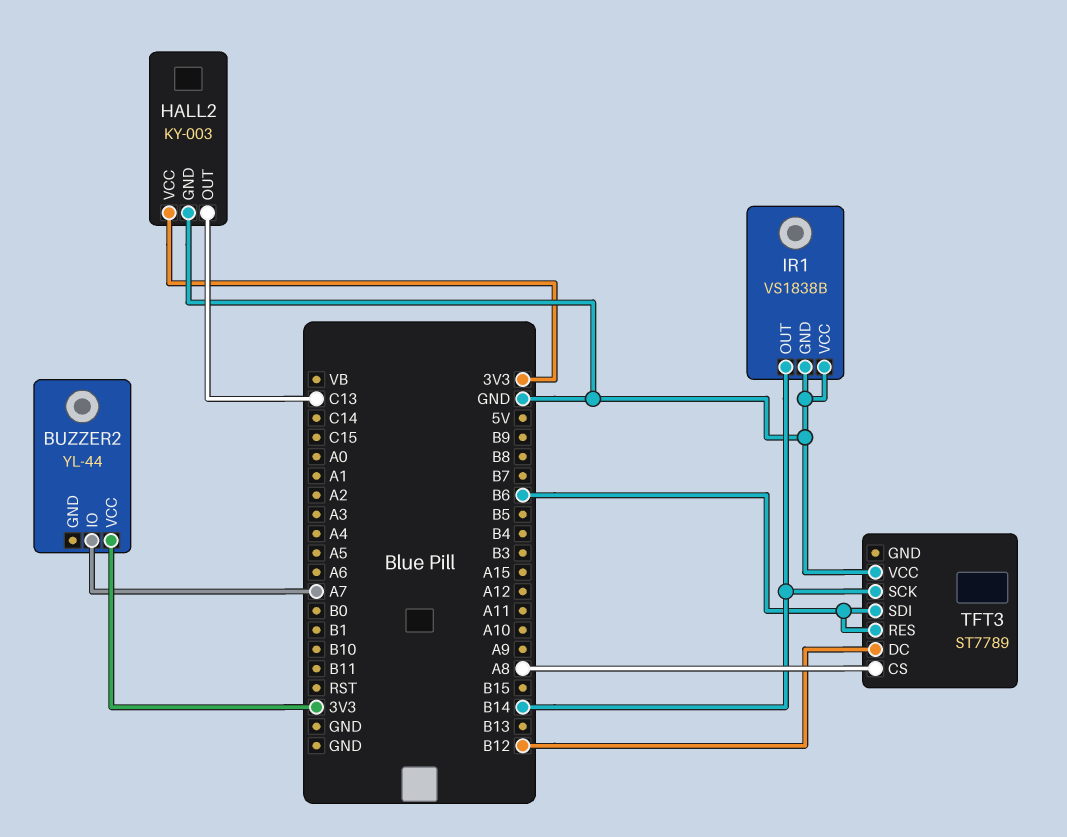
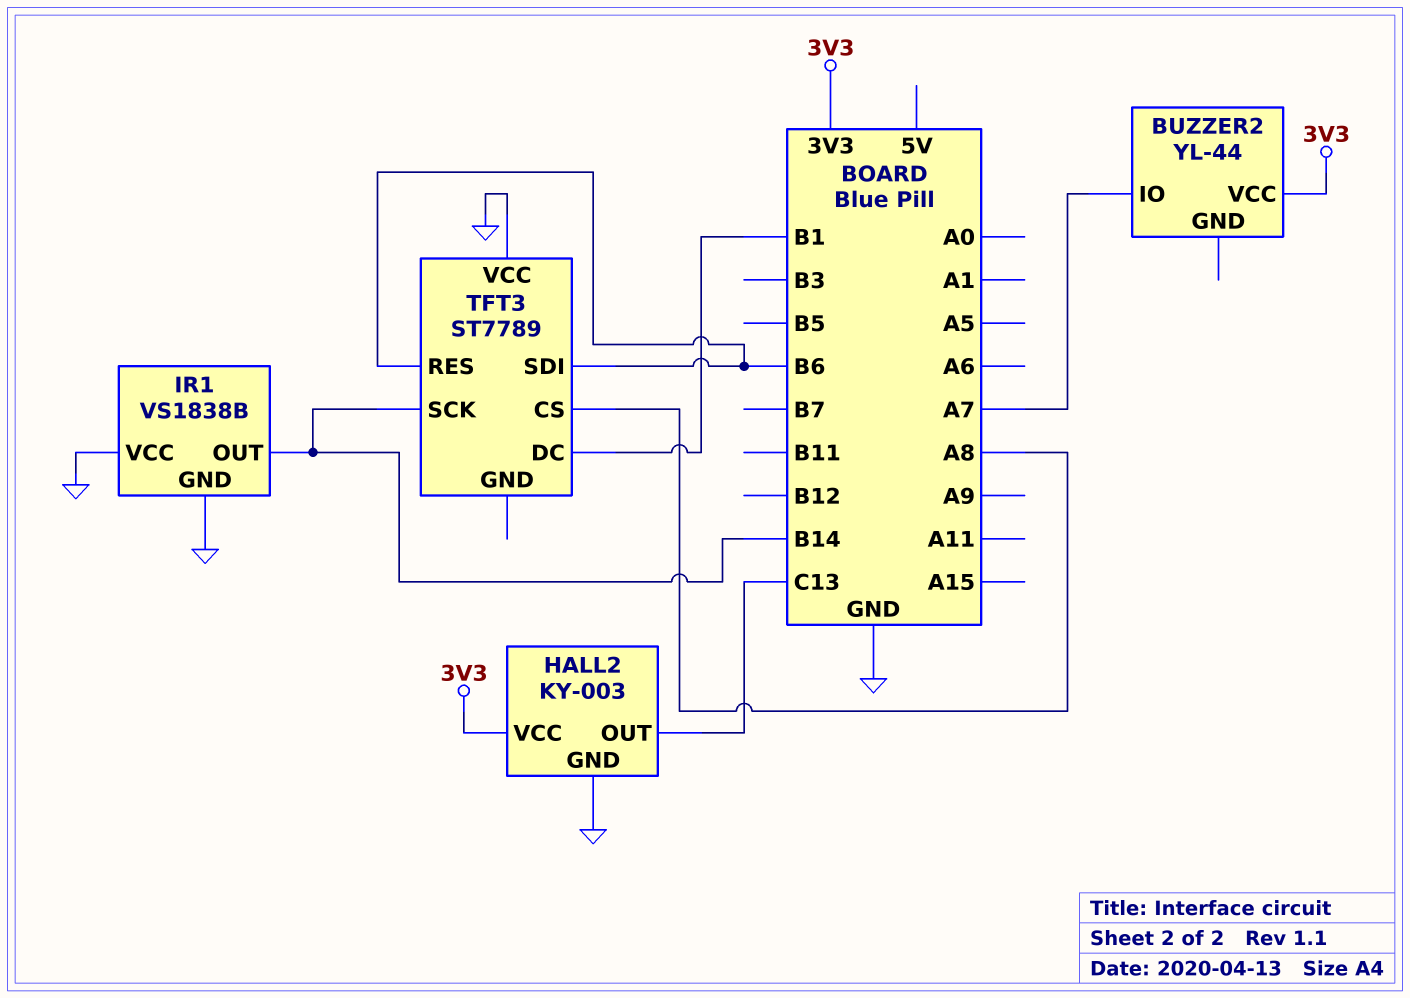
TFT3 pin DC: B12 -> B1

